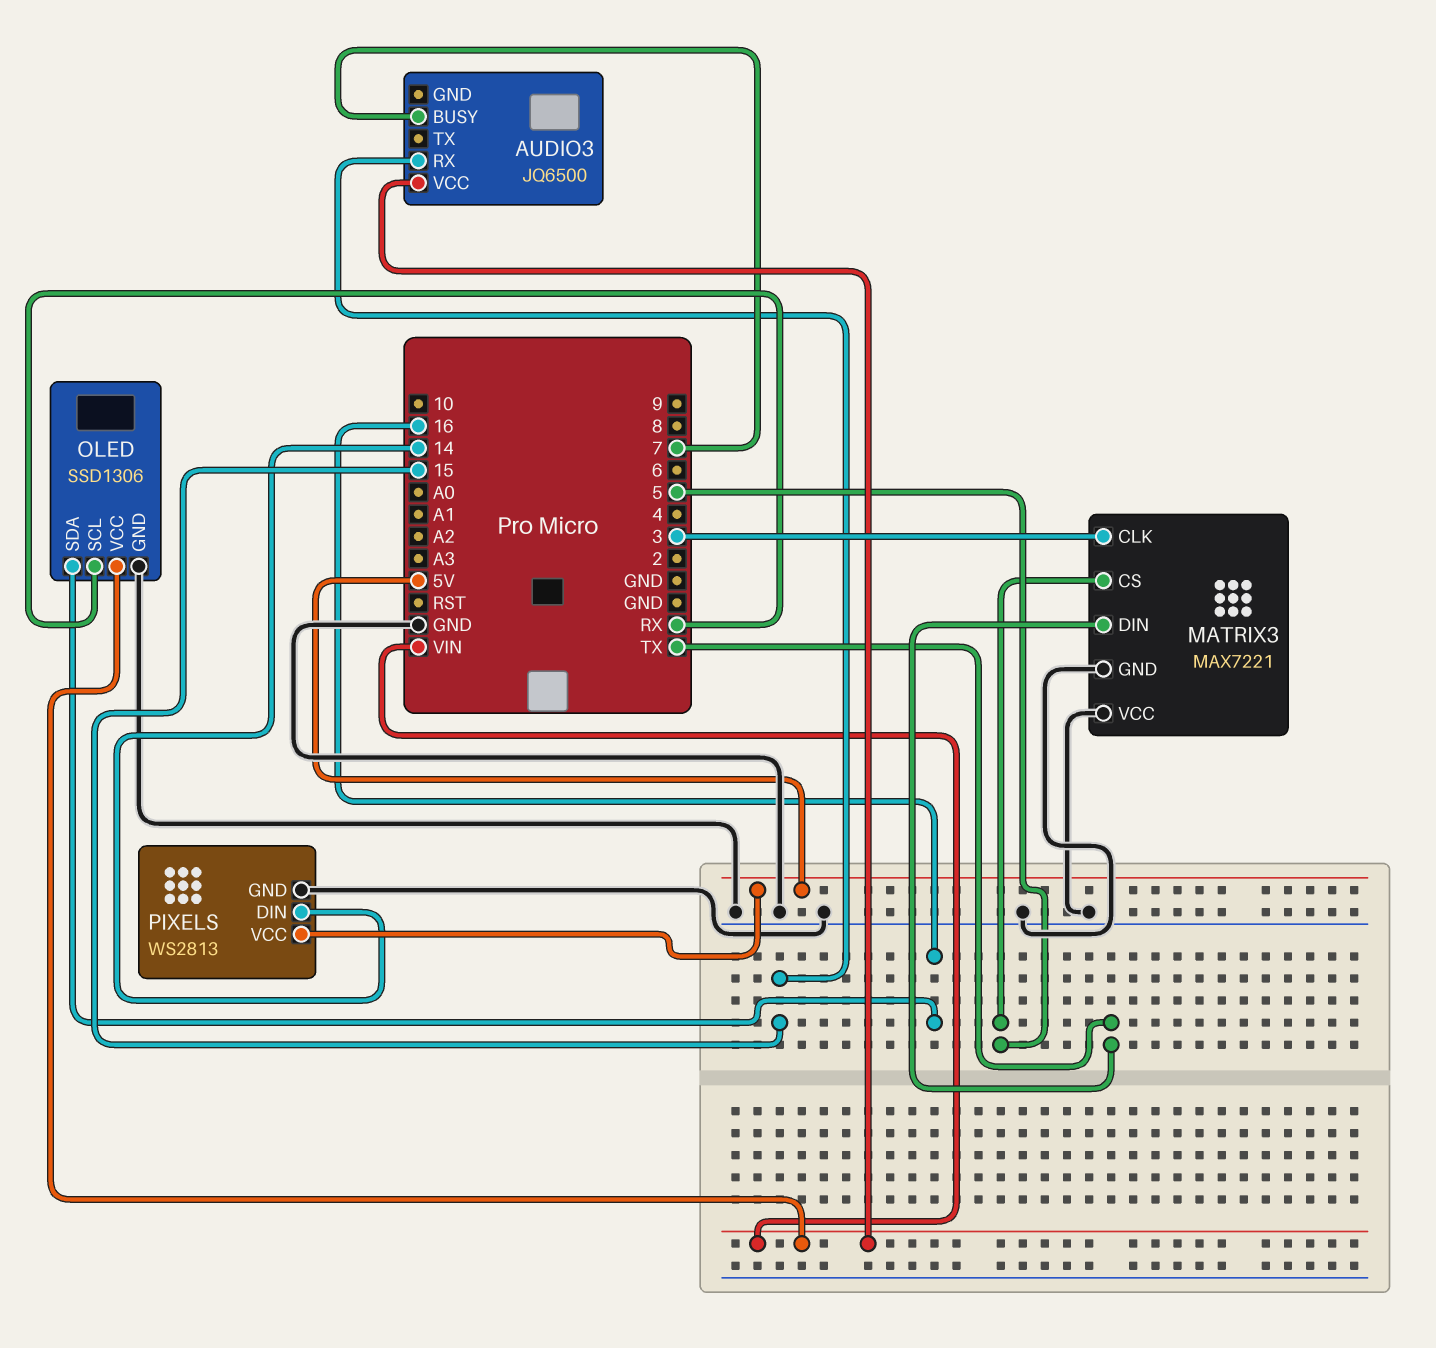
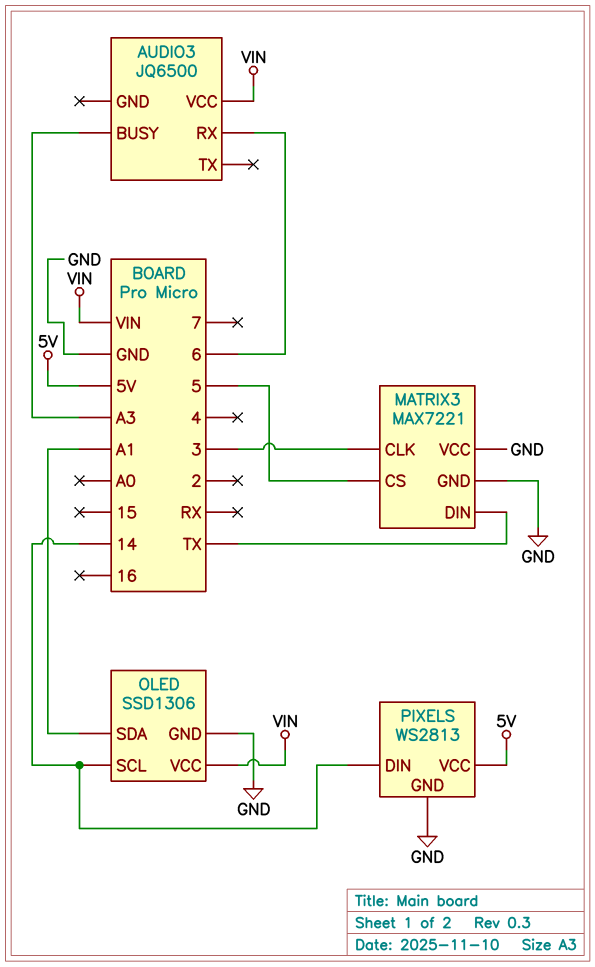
AUDIO3 pin BUSY: 7 -> A3
AUDIO3 pin RX: 15 -> 6
OLED pin SCL: RX -> 14
OLED pin SDA: 16 -> A1

